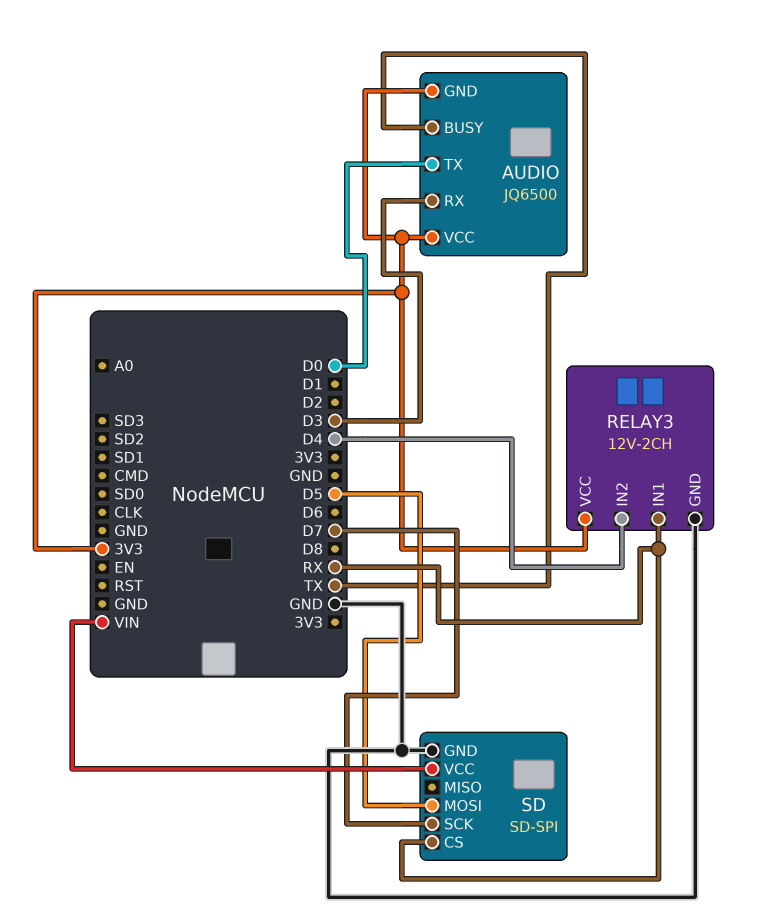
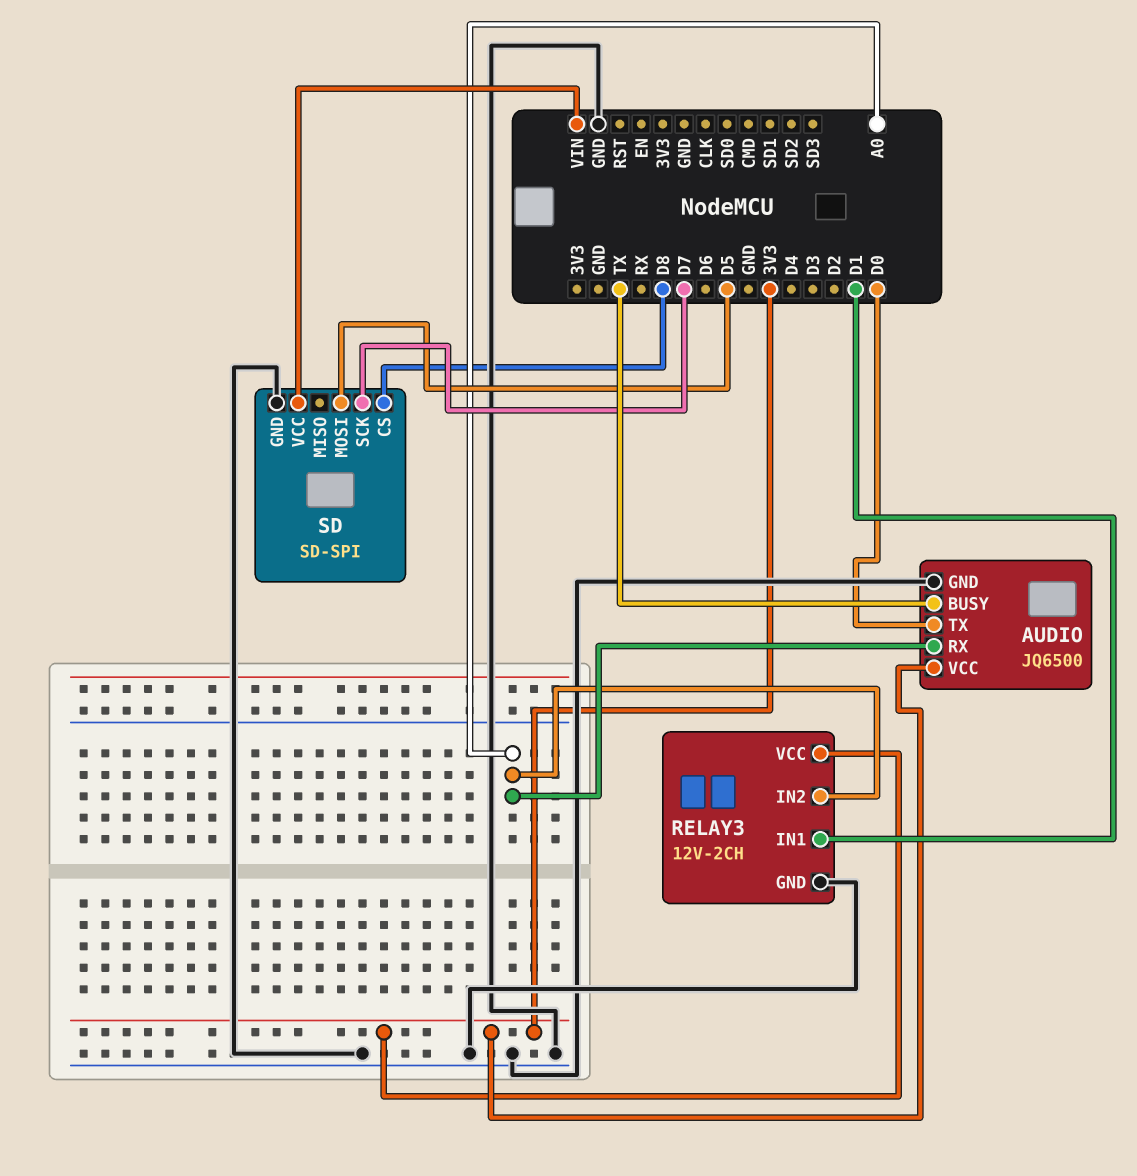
AUDIO pin GND: 3V3 -> GND
AUDIO pin RX: D3 -> A0
RELAY3 pin IN1: RX -> D1
RELAY3 pin IN2: D4 -> A0
SD pin CS: RX -> D8

